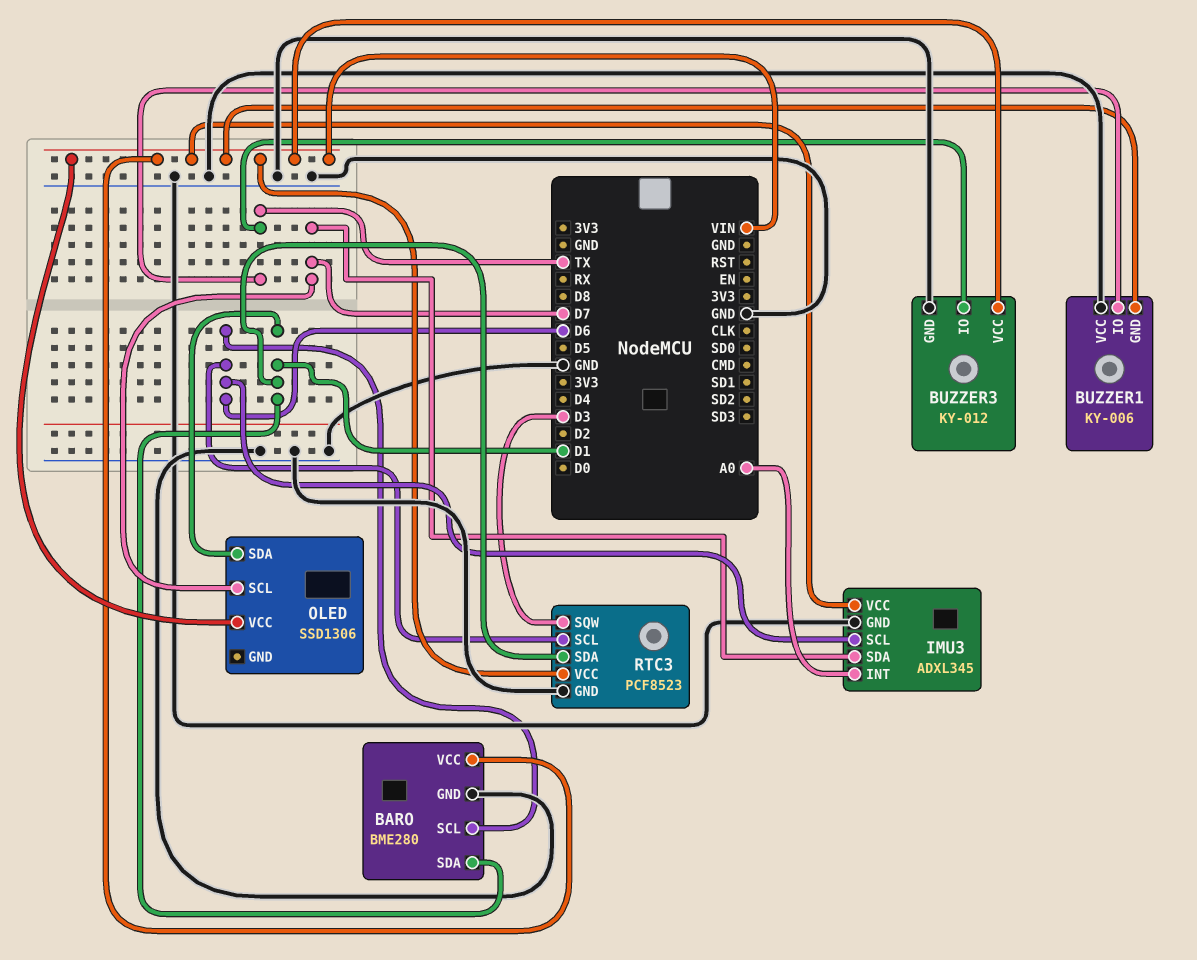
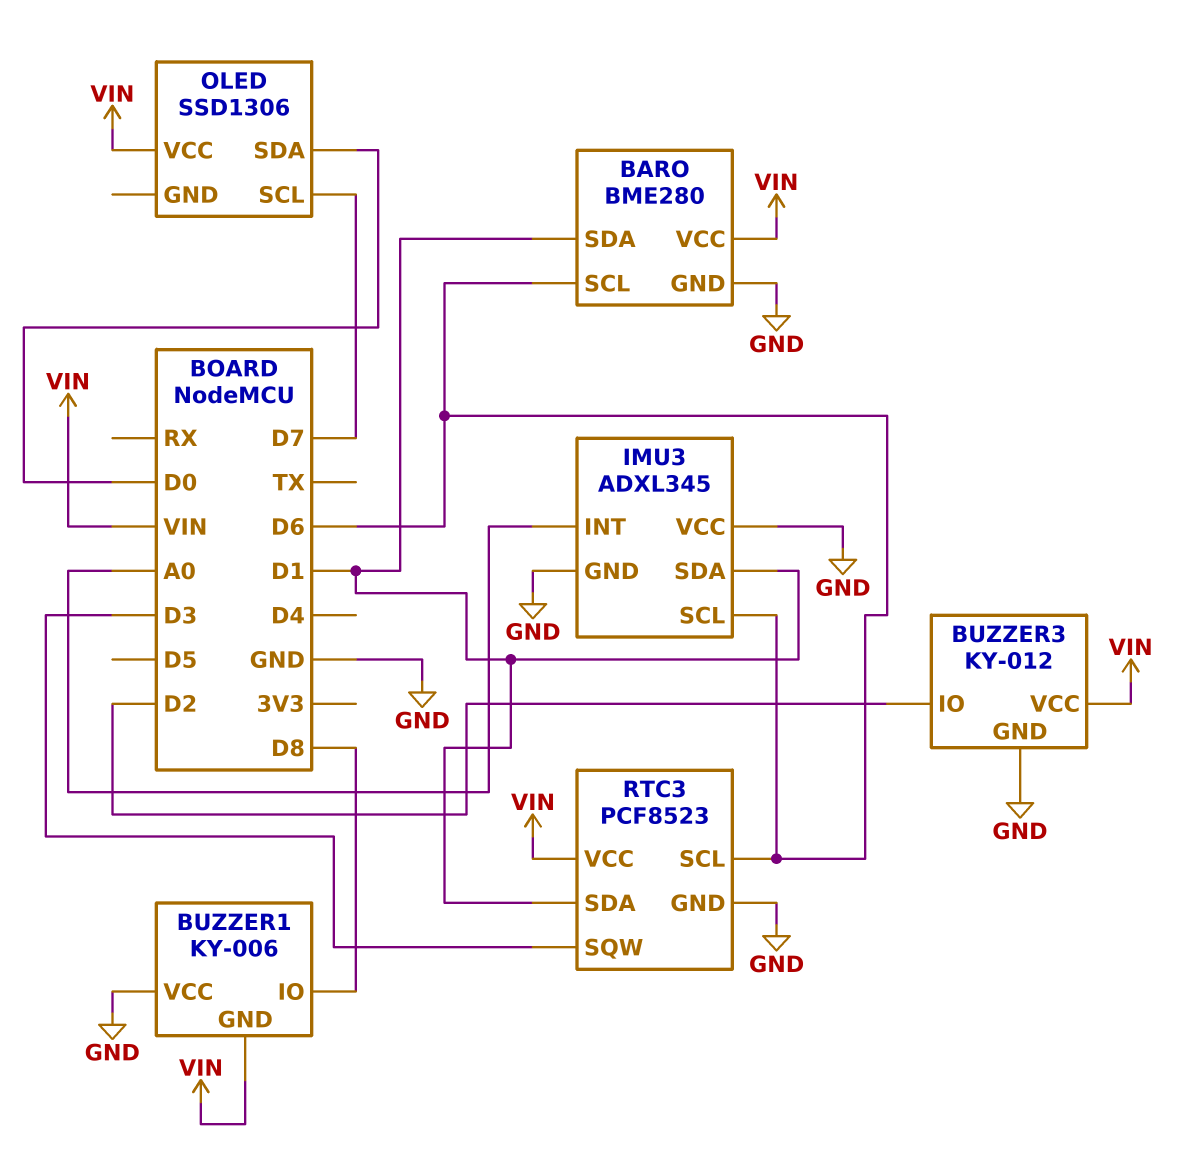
BUZZER1 pin IO: TX -> D8
BUZZER3 pin IO: TX -> D2
IMU3 pin SDA: D7 -> D1
IMU3 pin VCC: VIN -> GND
OLED pin SDA: D1 -> D0

